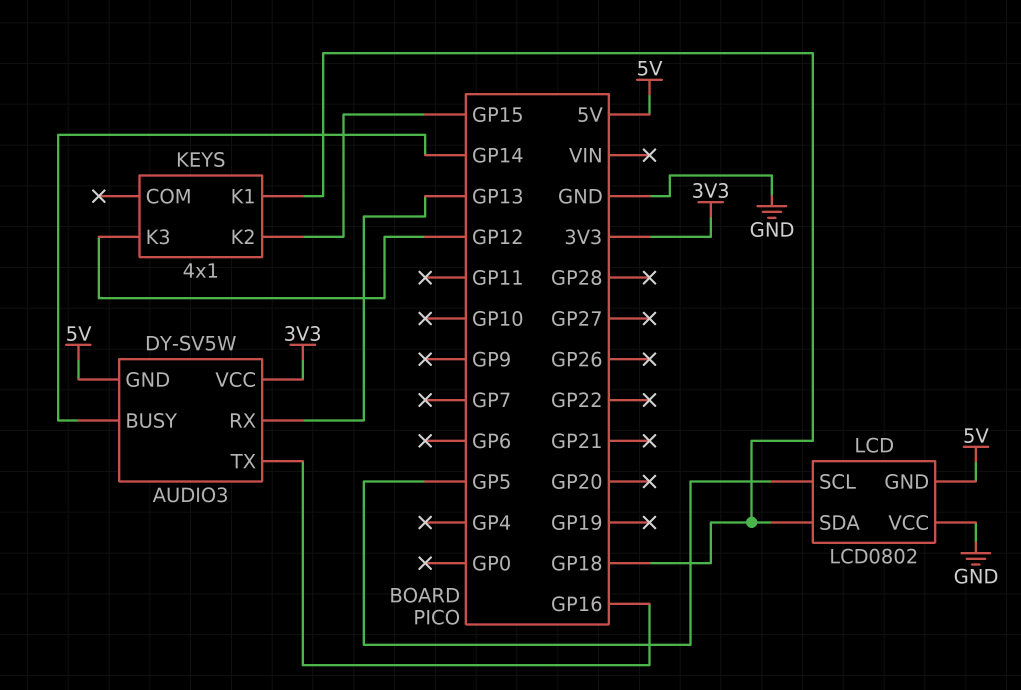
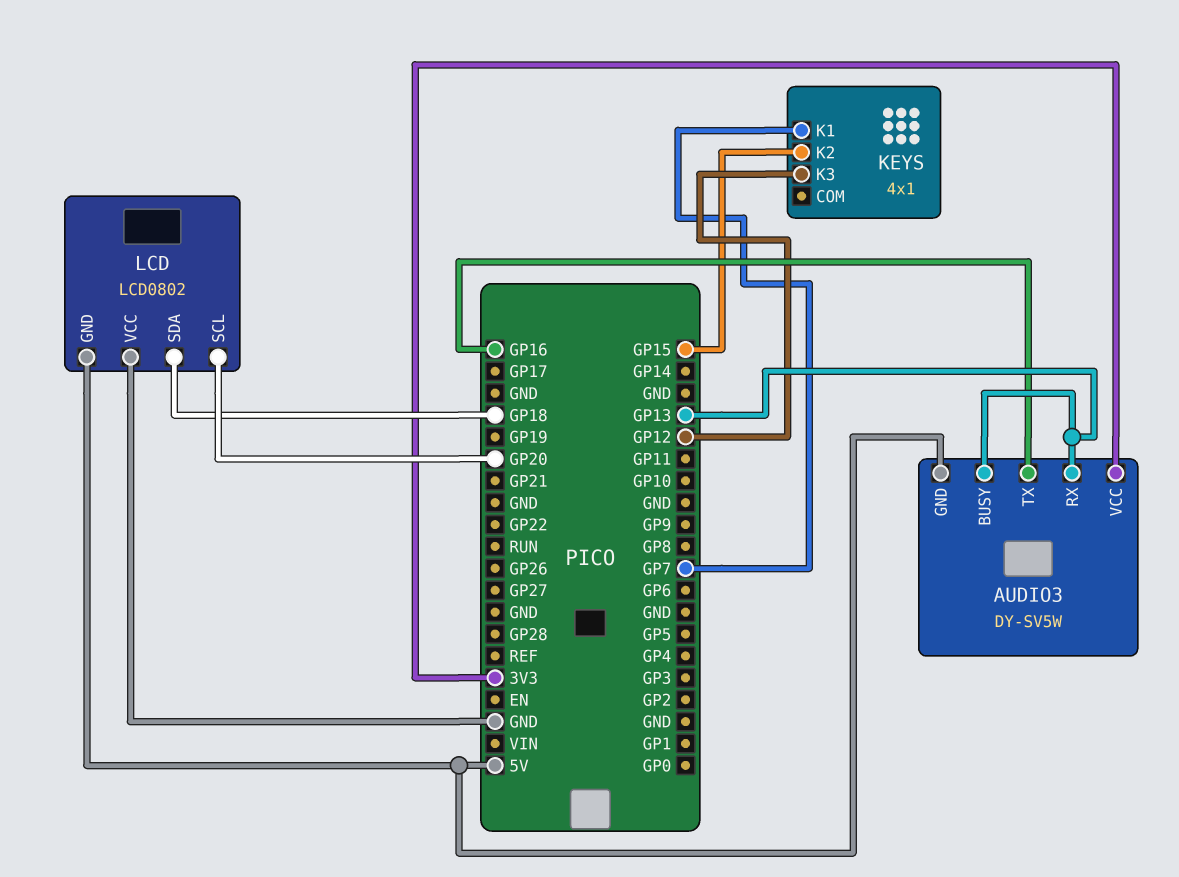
AUDIO3 pin BUSY: GP14 -> GP13
KEYS pin K1: GP18 -> GP7
LCD pin SCL: GP5 -> GP20

